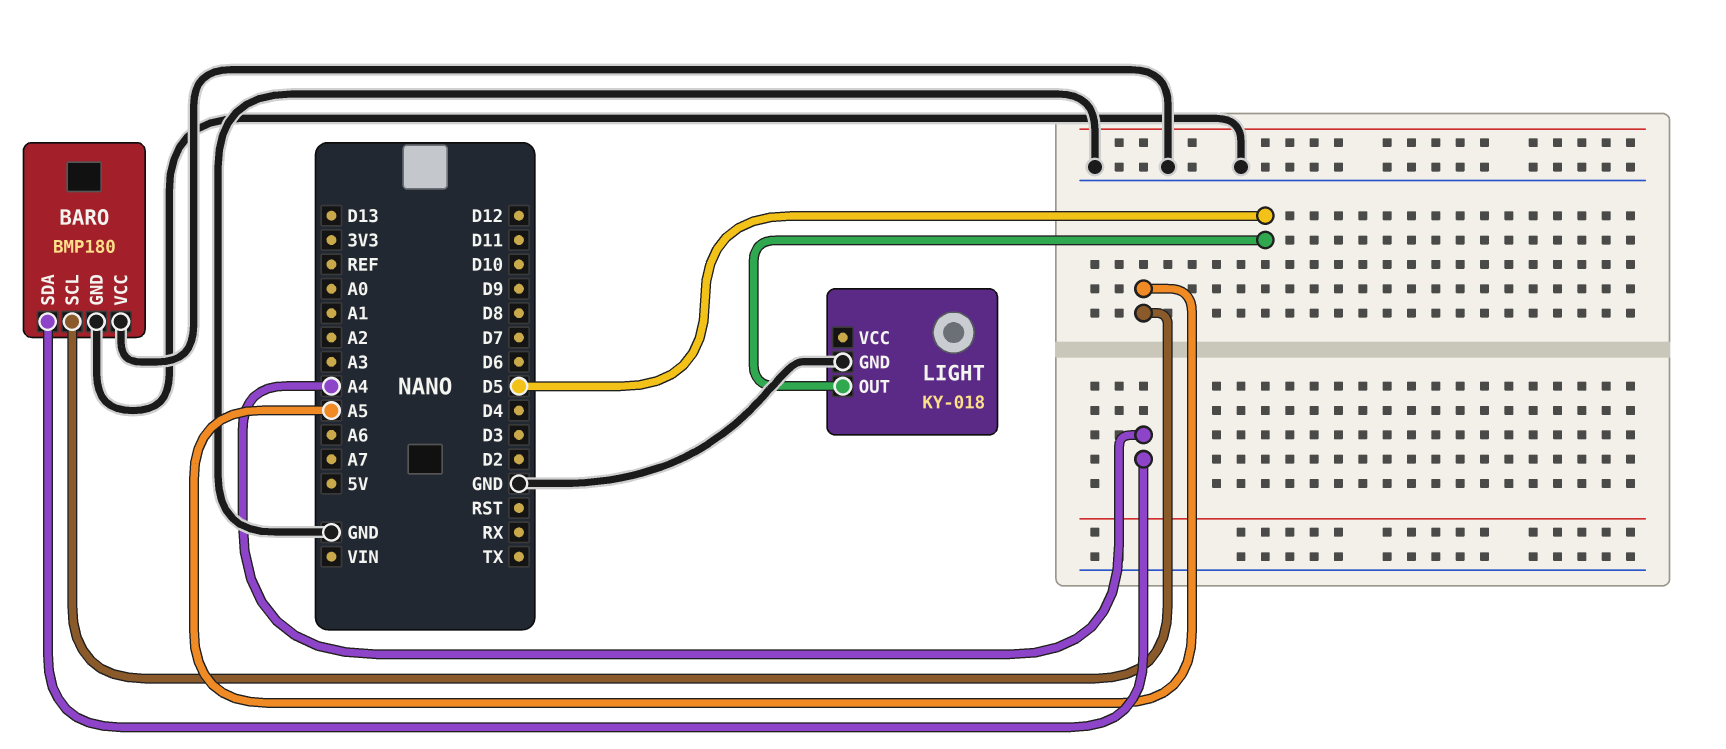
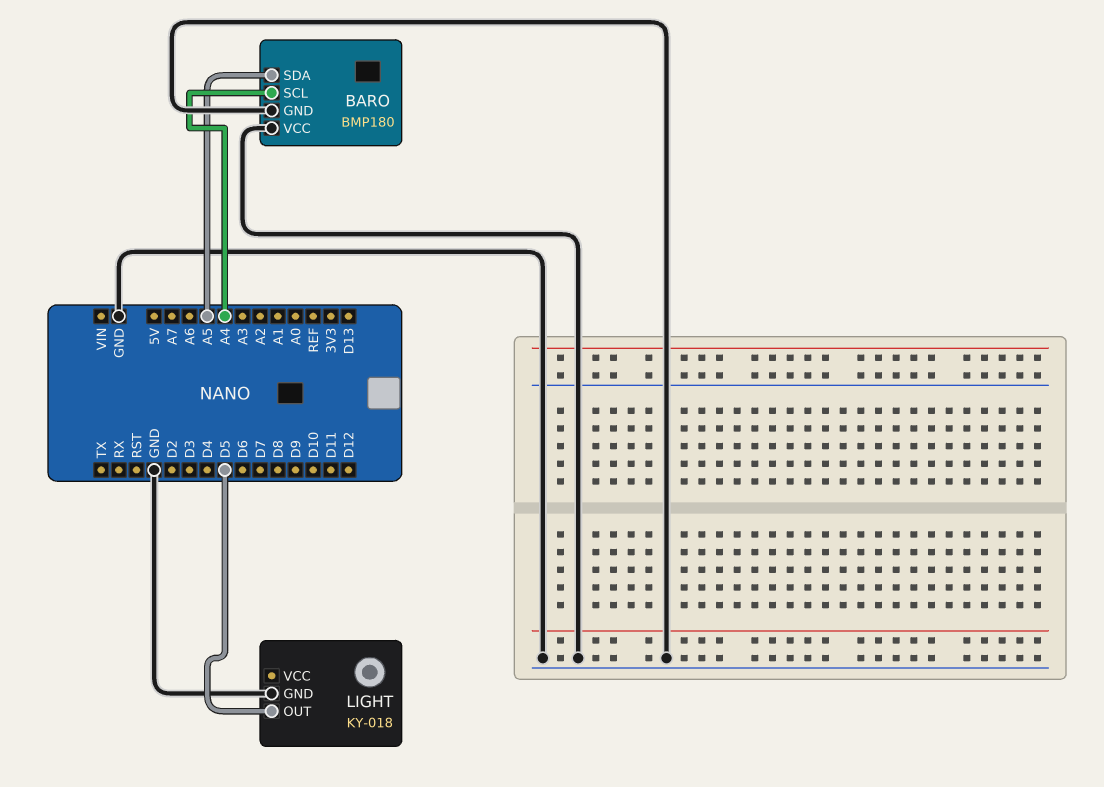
BARO pin SCL: A5 -> A4
BARO pin SDA: A4 -> A5

